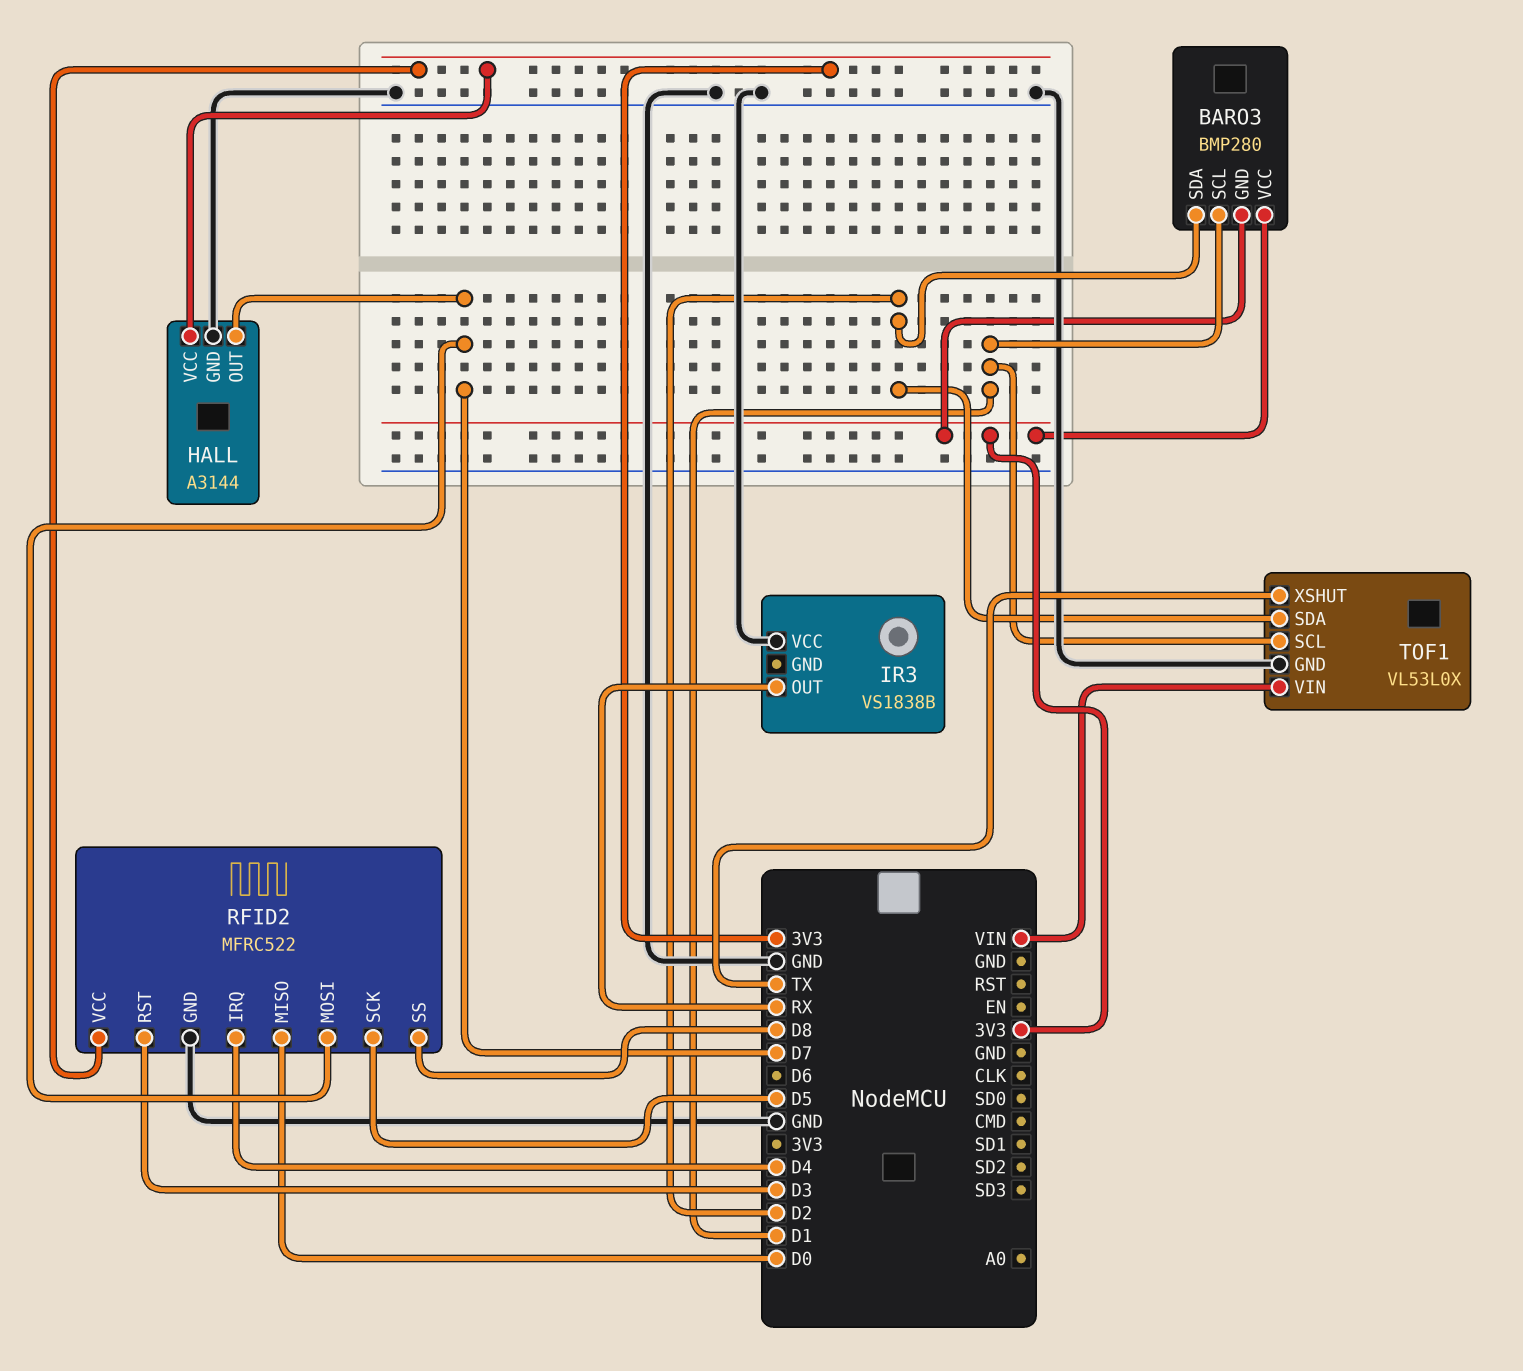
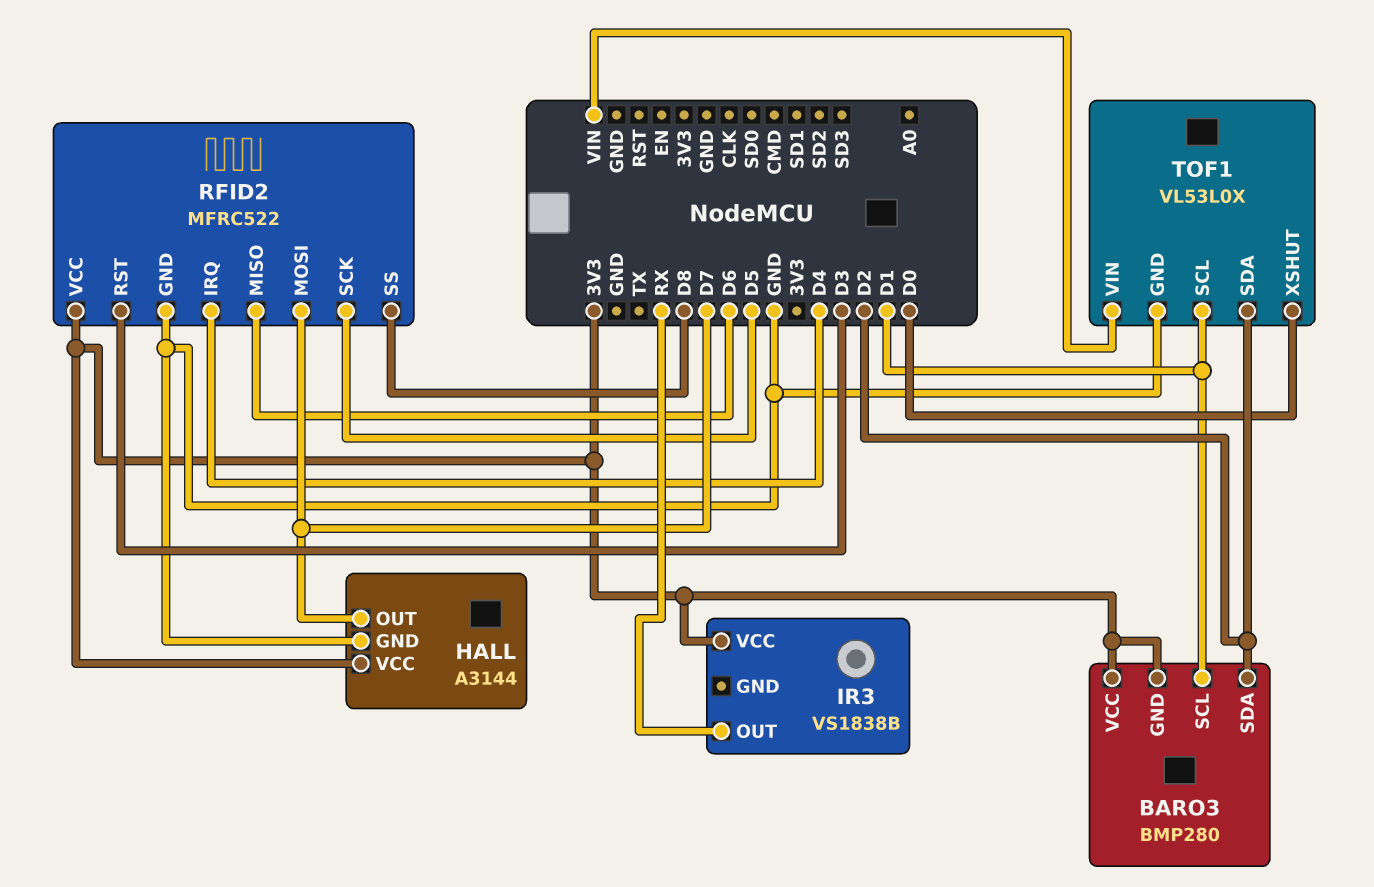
IR3 pin VCC: GND -> 3V3
RFID2 pin MISO: D0 -> D6
TOF1 pin XSHUT: TX -> D0

